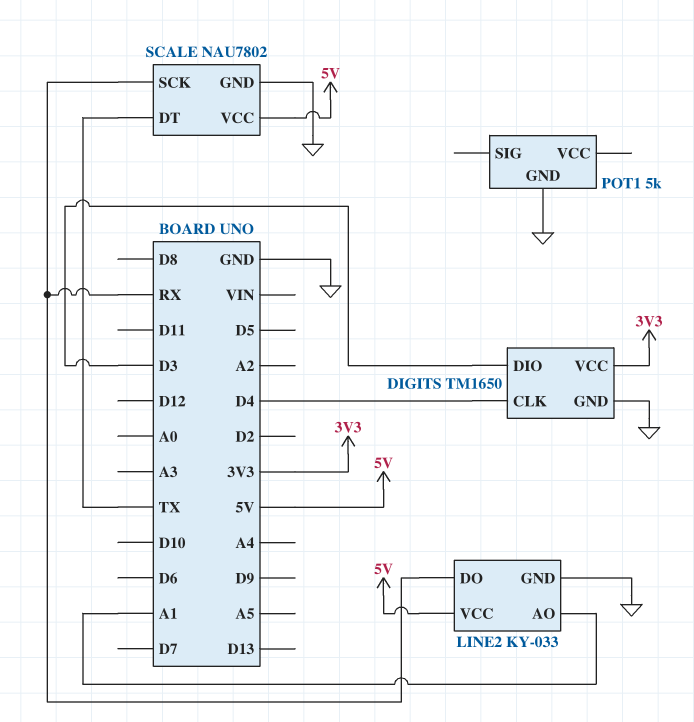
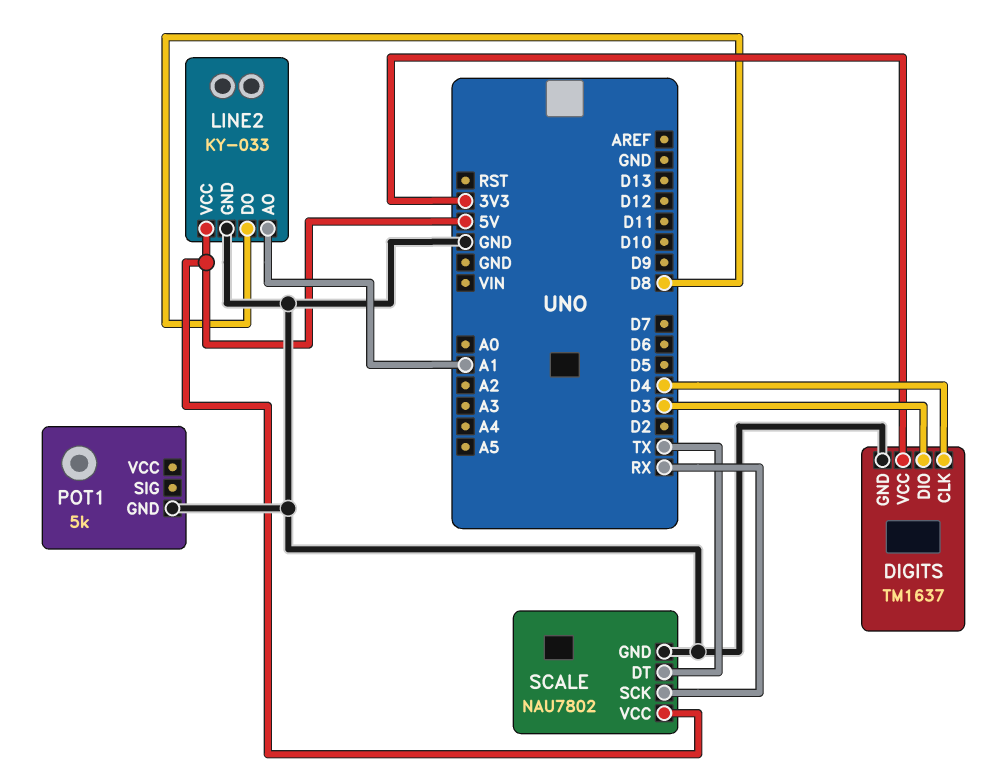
DIGITS: TM1650 -> TM1637
LINE2 pin DO: RX -> D8

